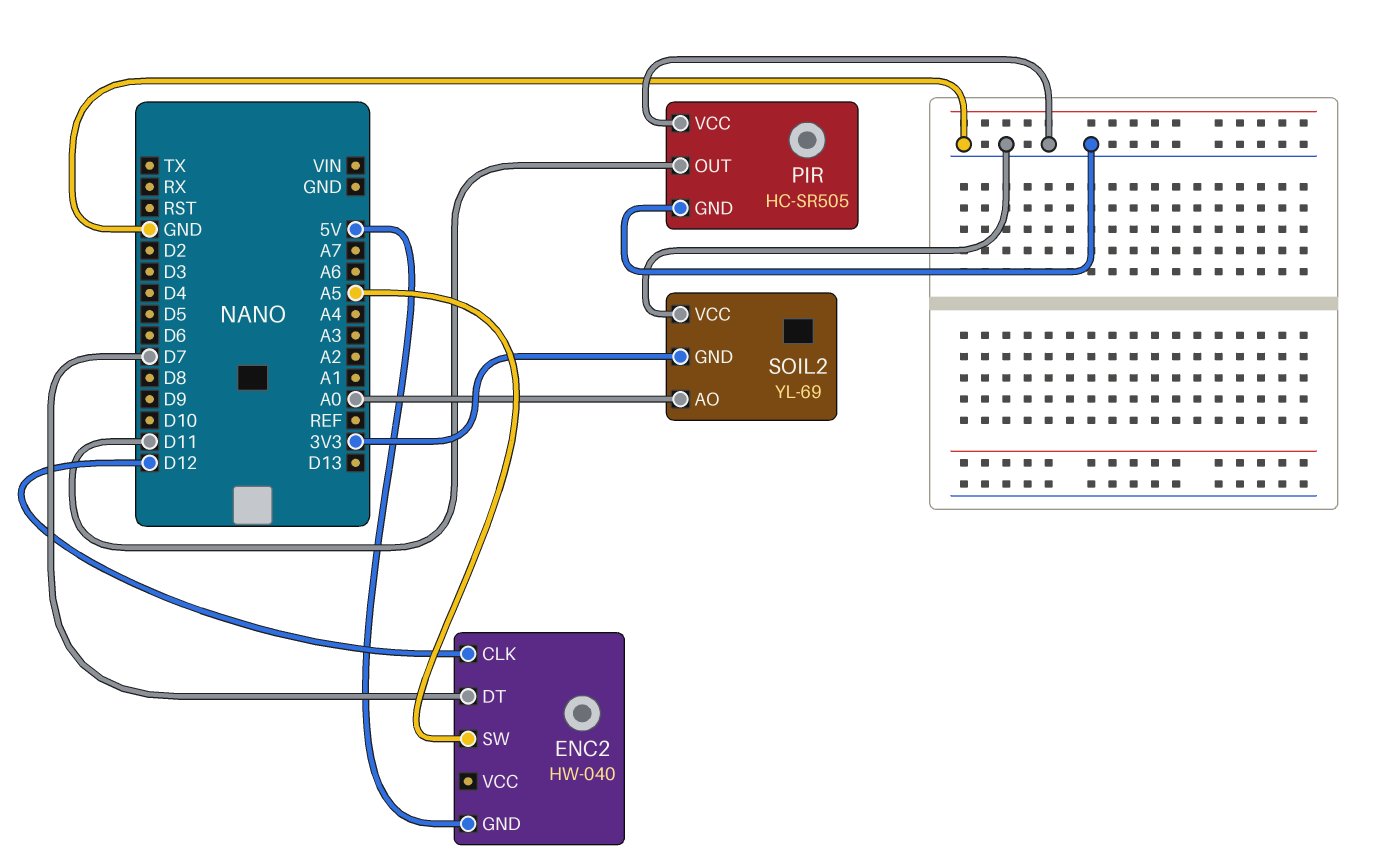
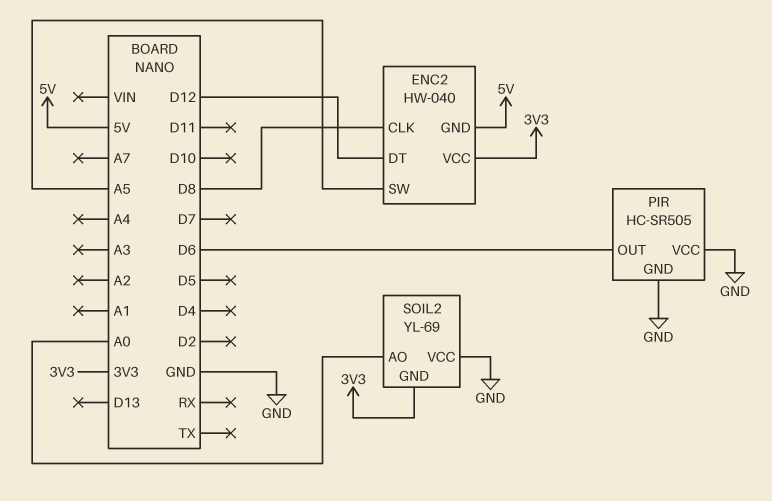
ENC2 pin CLK: D12 -> D8
ENC2 pin DT: D7 -> D12
ENC2 pin VCC: none -> 3V3
PIR pin OUT: D11 -> D6

